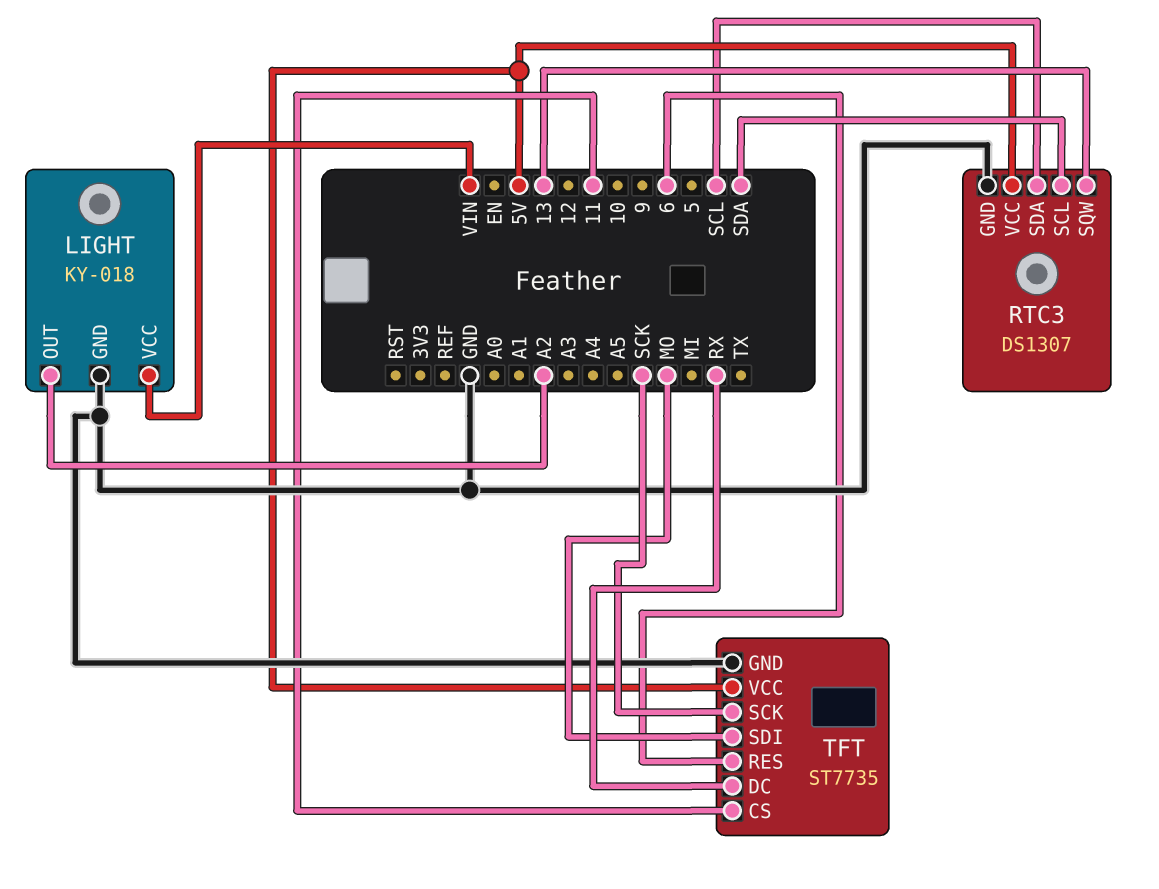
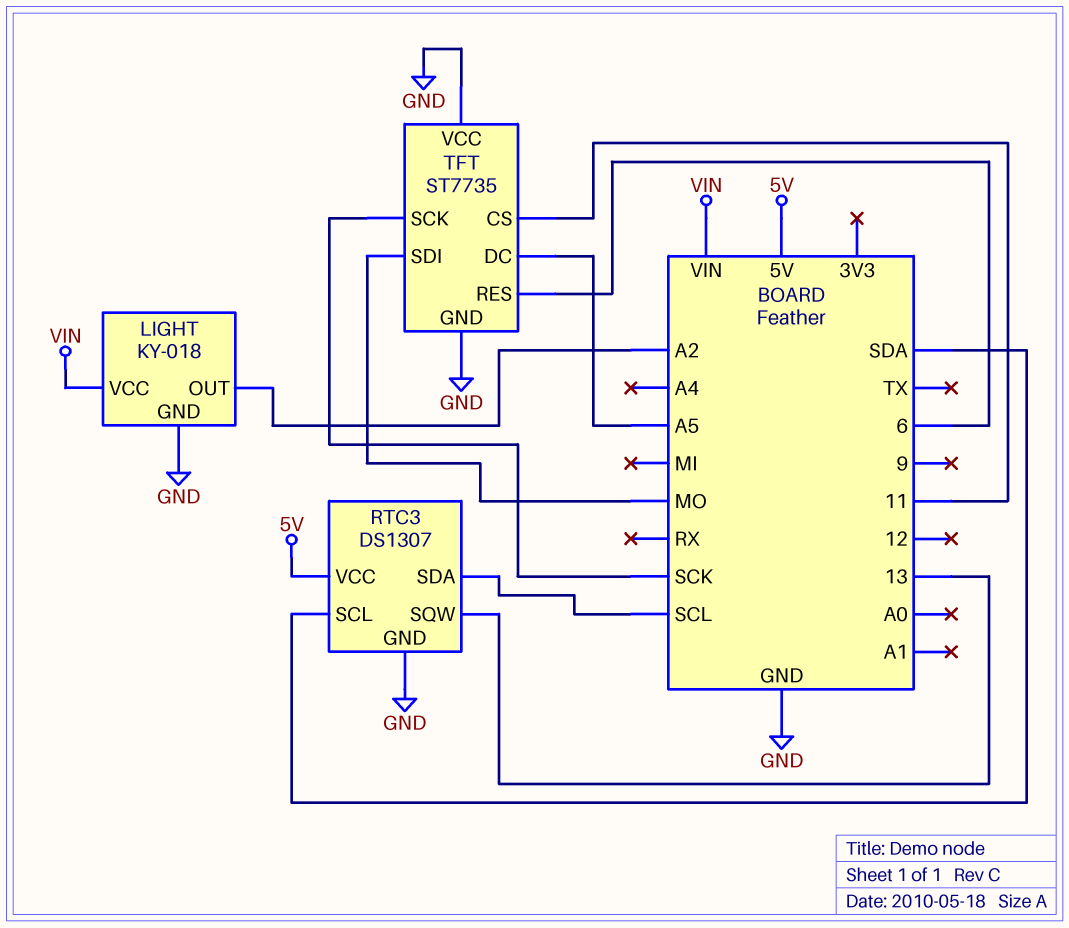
TFT pin DC: RX -> A5
TFT pin VCC: 5V -> GND

